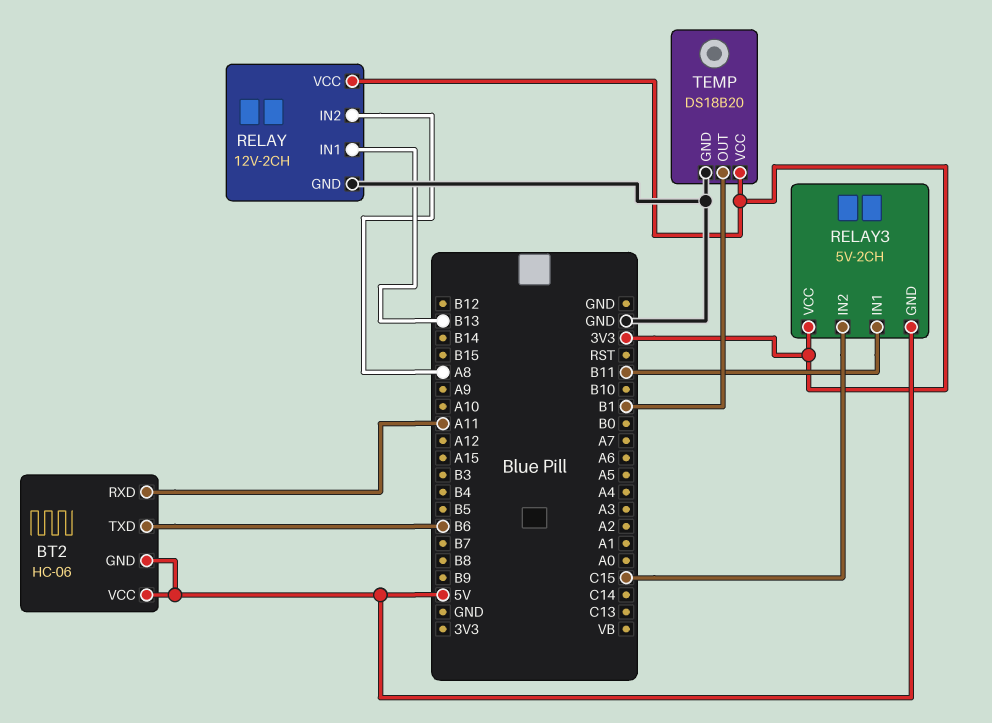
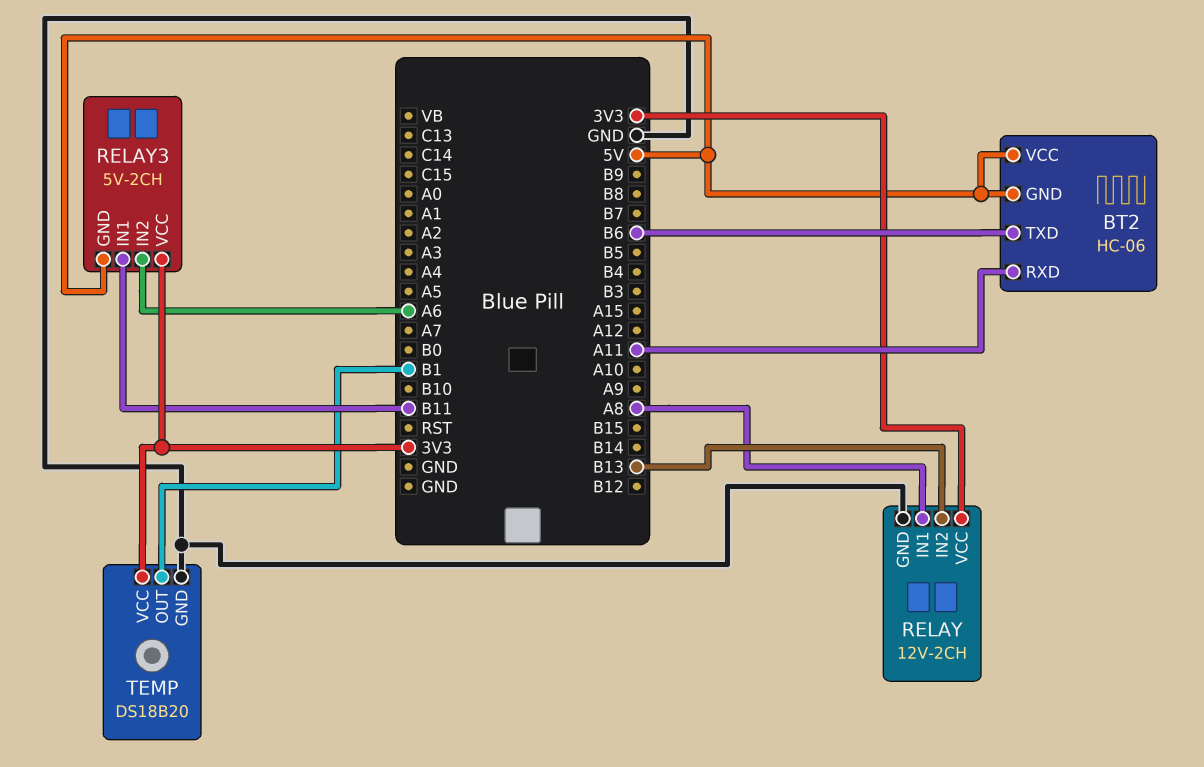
RELAY pin IN1: B13 -> A8
RELAY pin IN2: A8 -> B13
RELAY3 pin IN2: C15 -> A6

